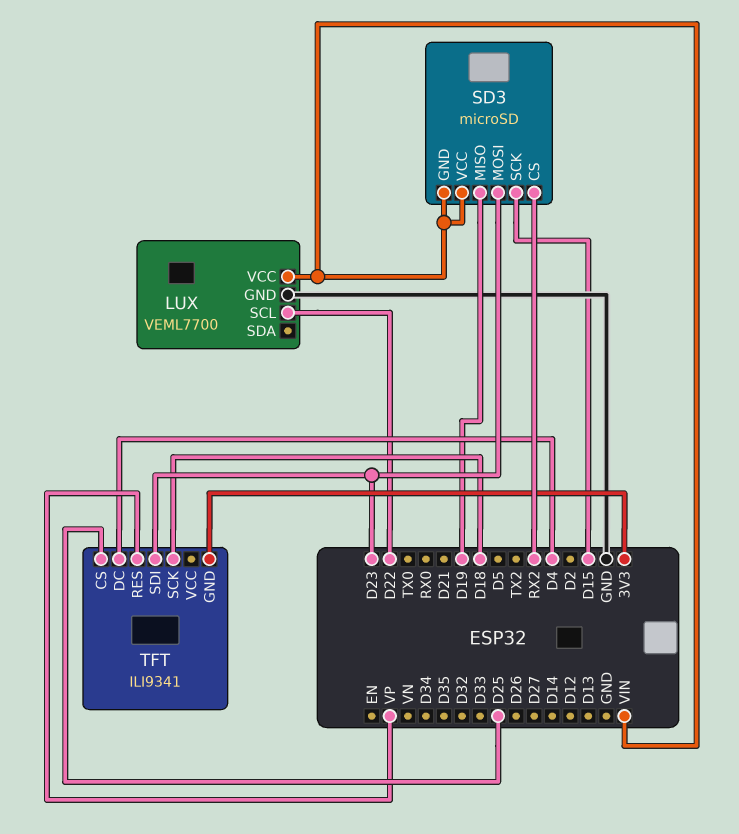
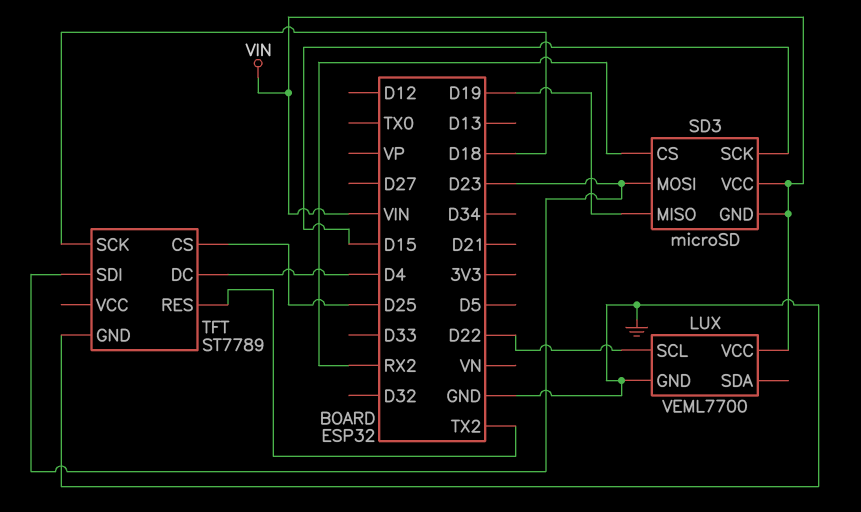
TFT: ILI9341 -> ST7789
TFT pin GND: 3V3 -> GND
TFT pin RES: VP -> TX2

